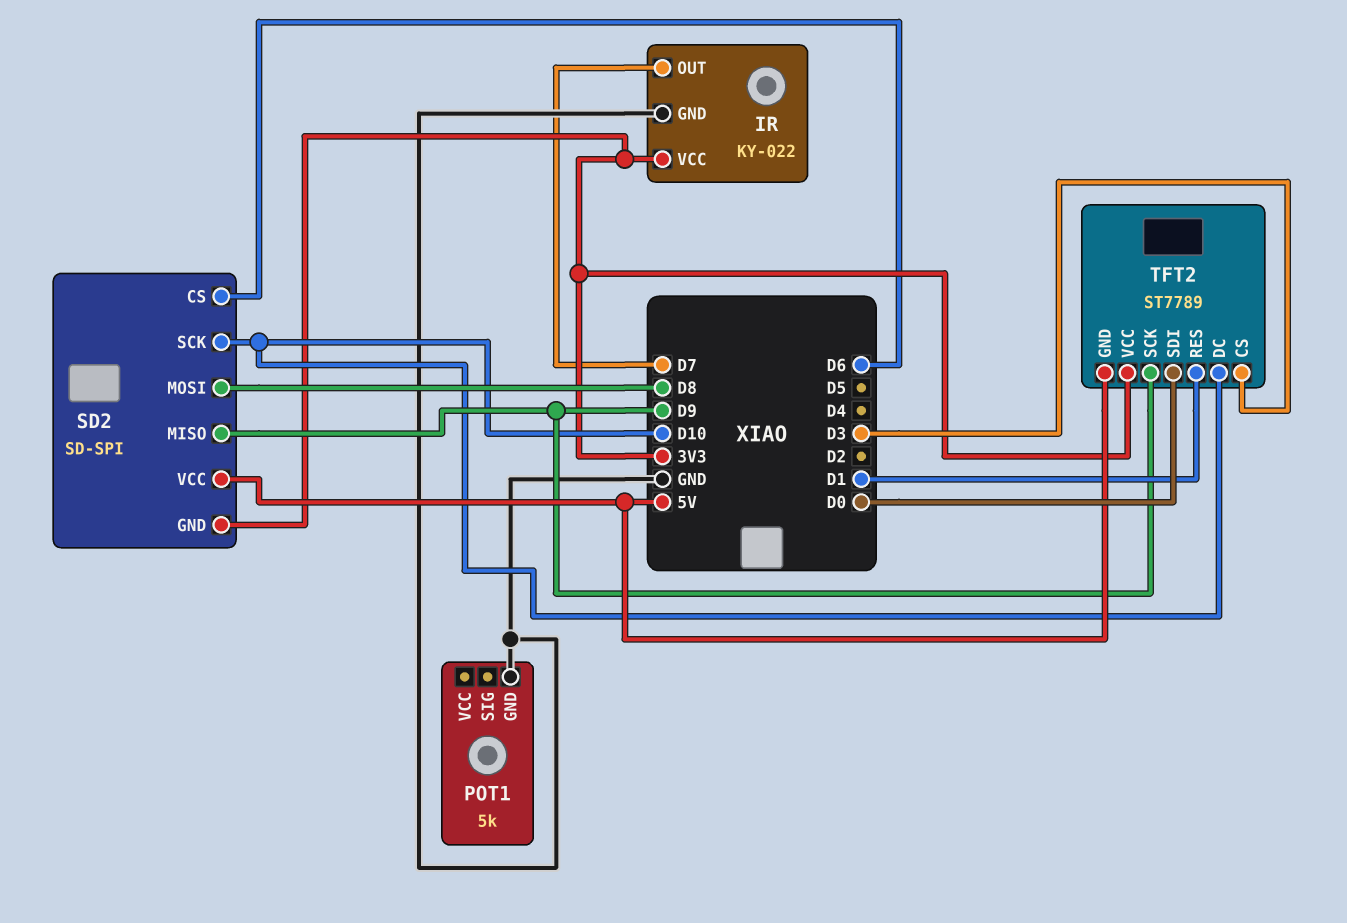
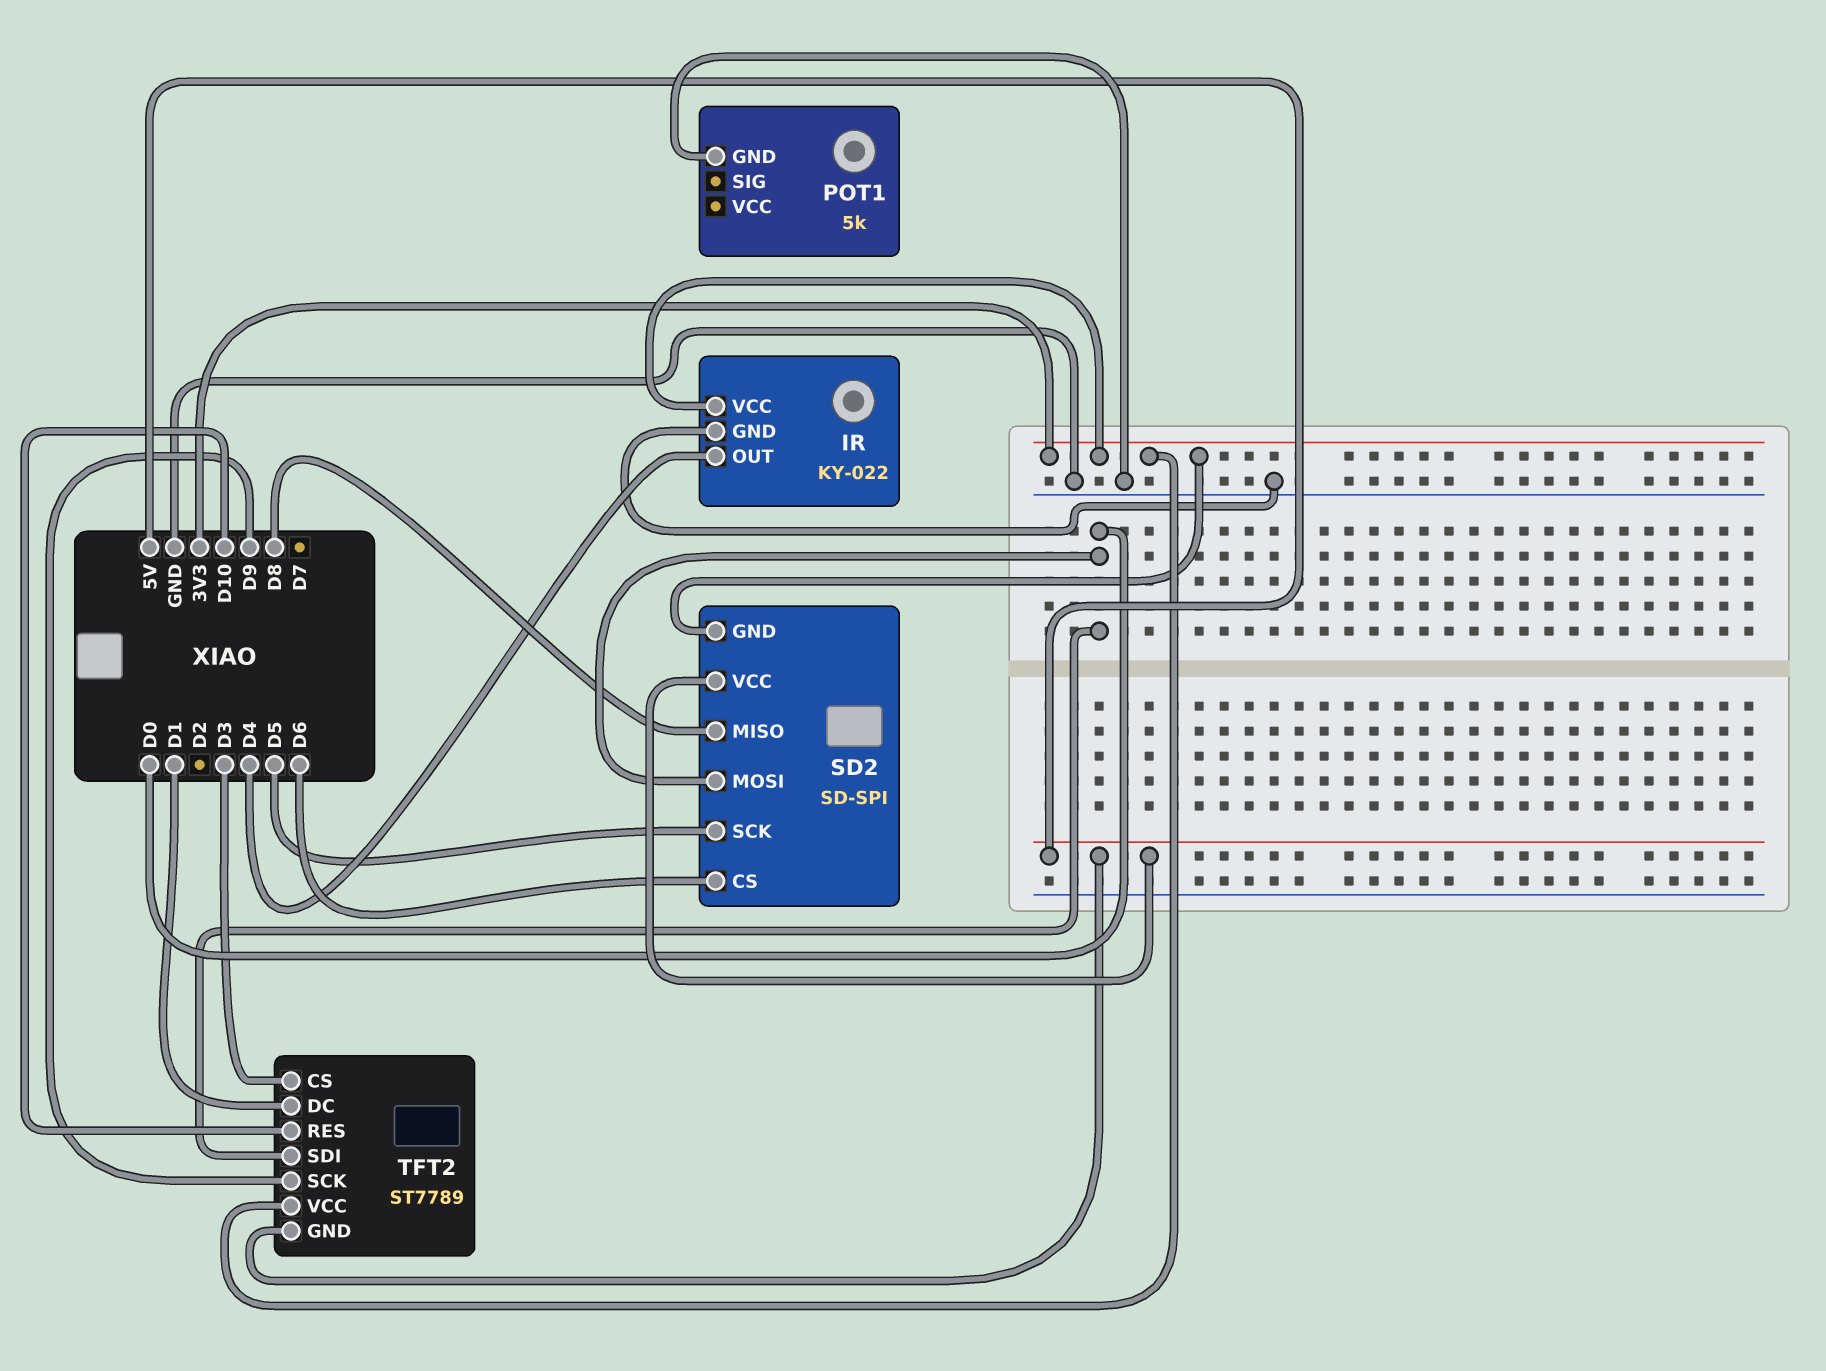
IR pin OUT: D7 -> D4
SD2 pin MISO: D9 -> D8
SD2 pin MOSI: D8 -> D0
SD2 pin SCK: D10 -> D5
TFT2 pin DC: D10 -> D1
TFT2 pin RES: D1 -> D10

